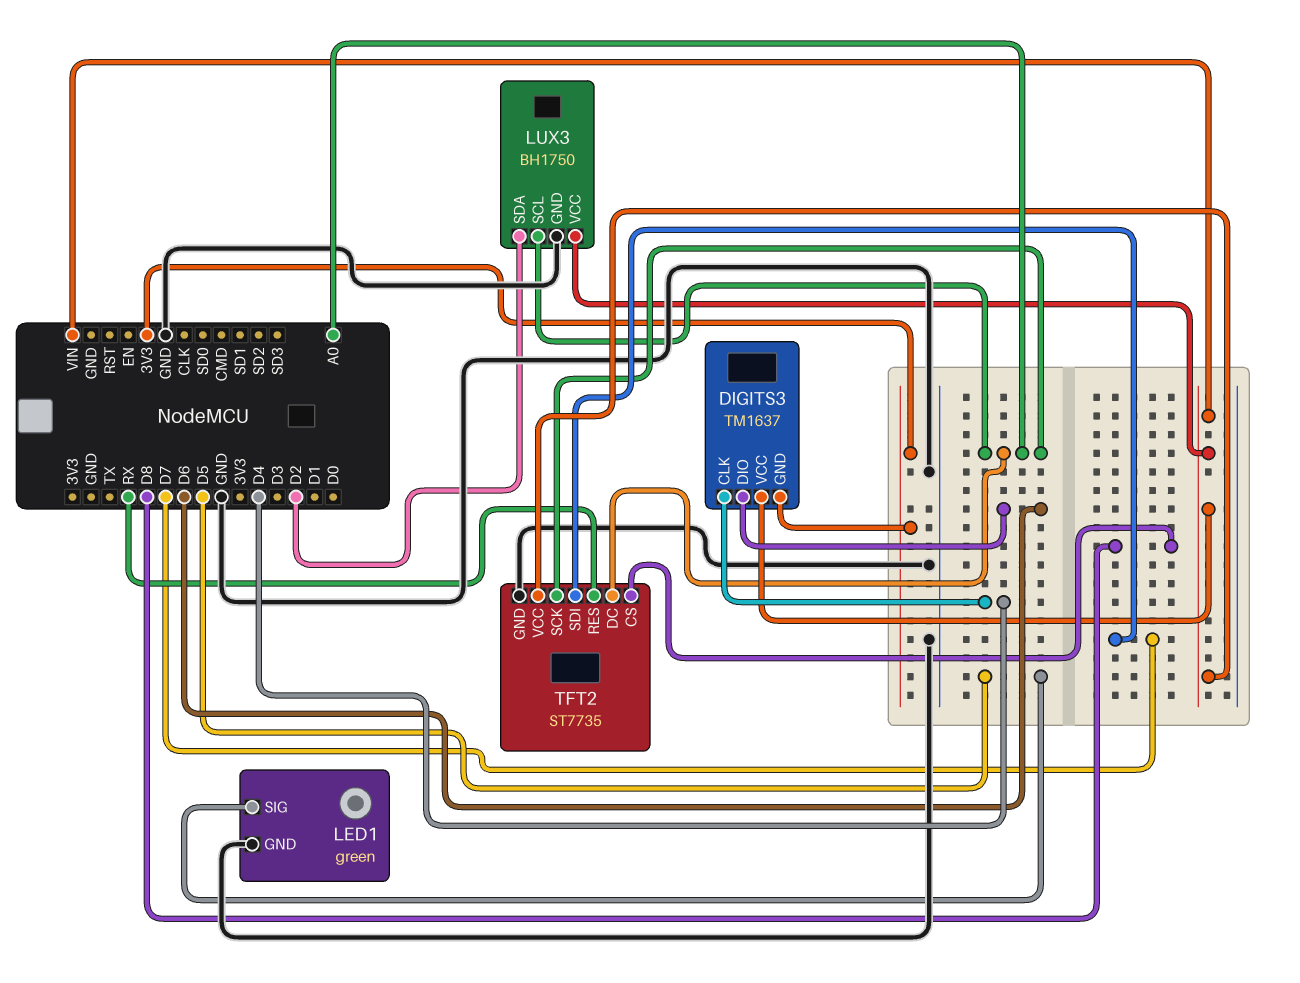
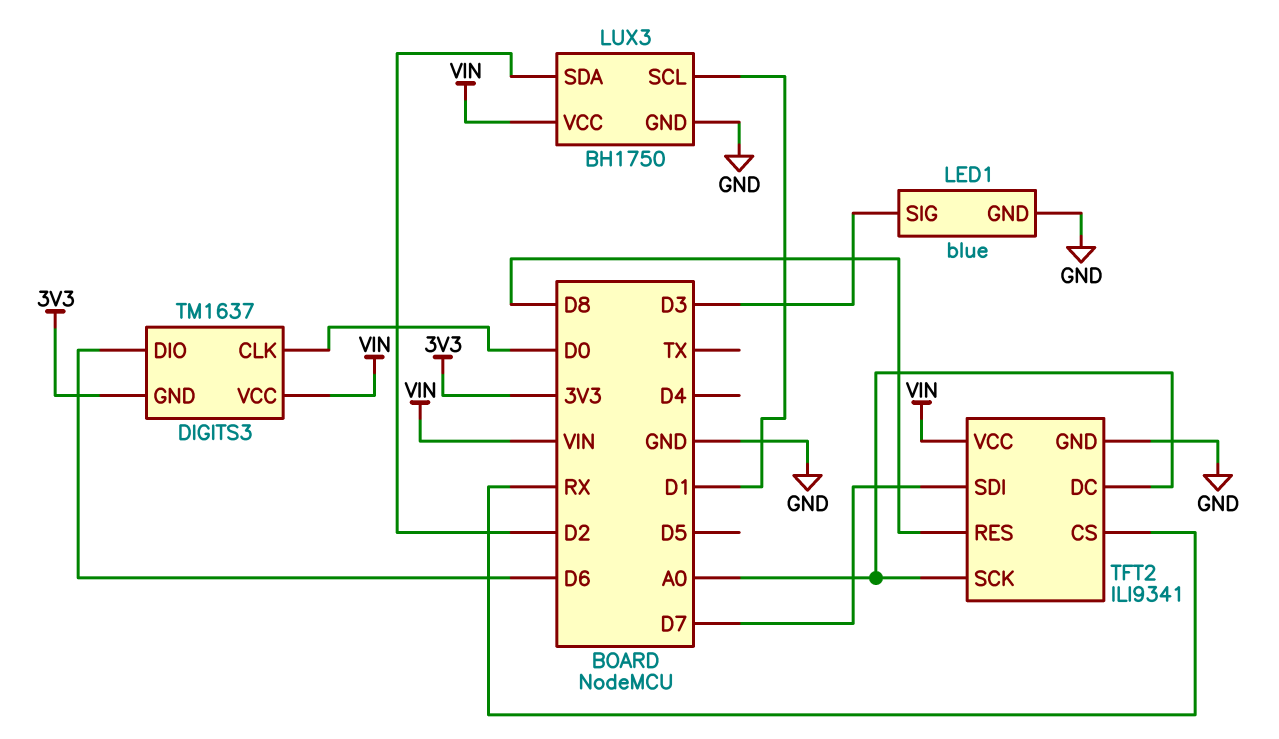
DIGITS3 pin CLK: D4 -> D0
LED1: green -> blue
LED1 pin SIG: D5 -> D3
LUX3 pin SCL: A0 -> D1
TFT2: ST7735 -> ILI9341
TFT2 pin CS: D8 -> RX
TFT2 pin RES: RX -> D8

